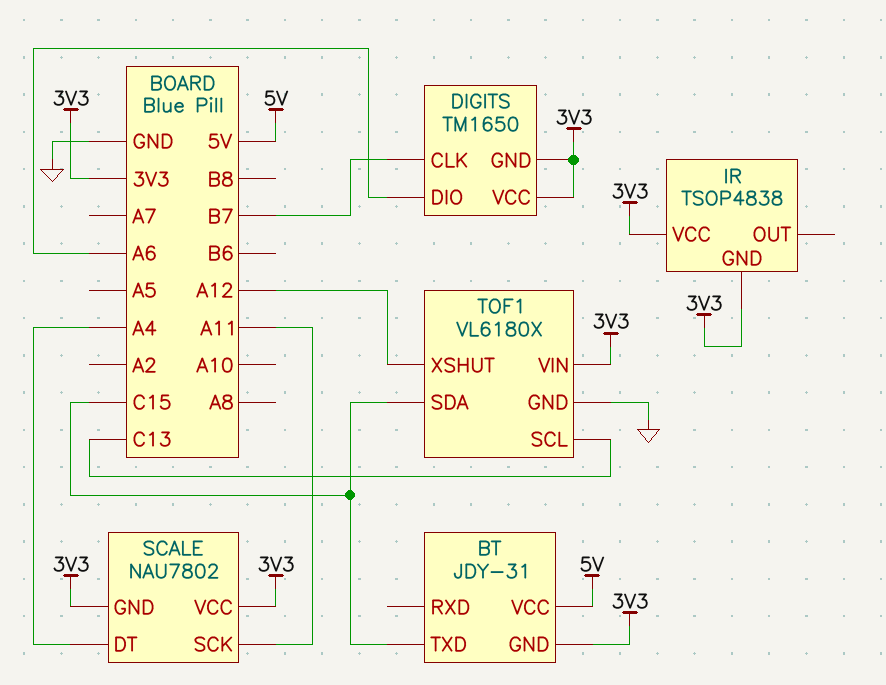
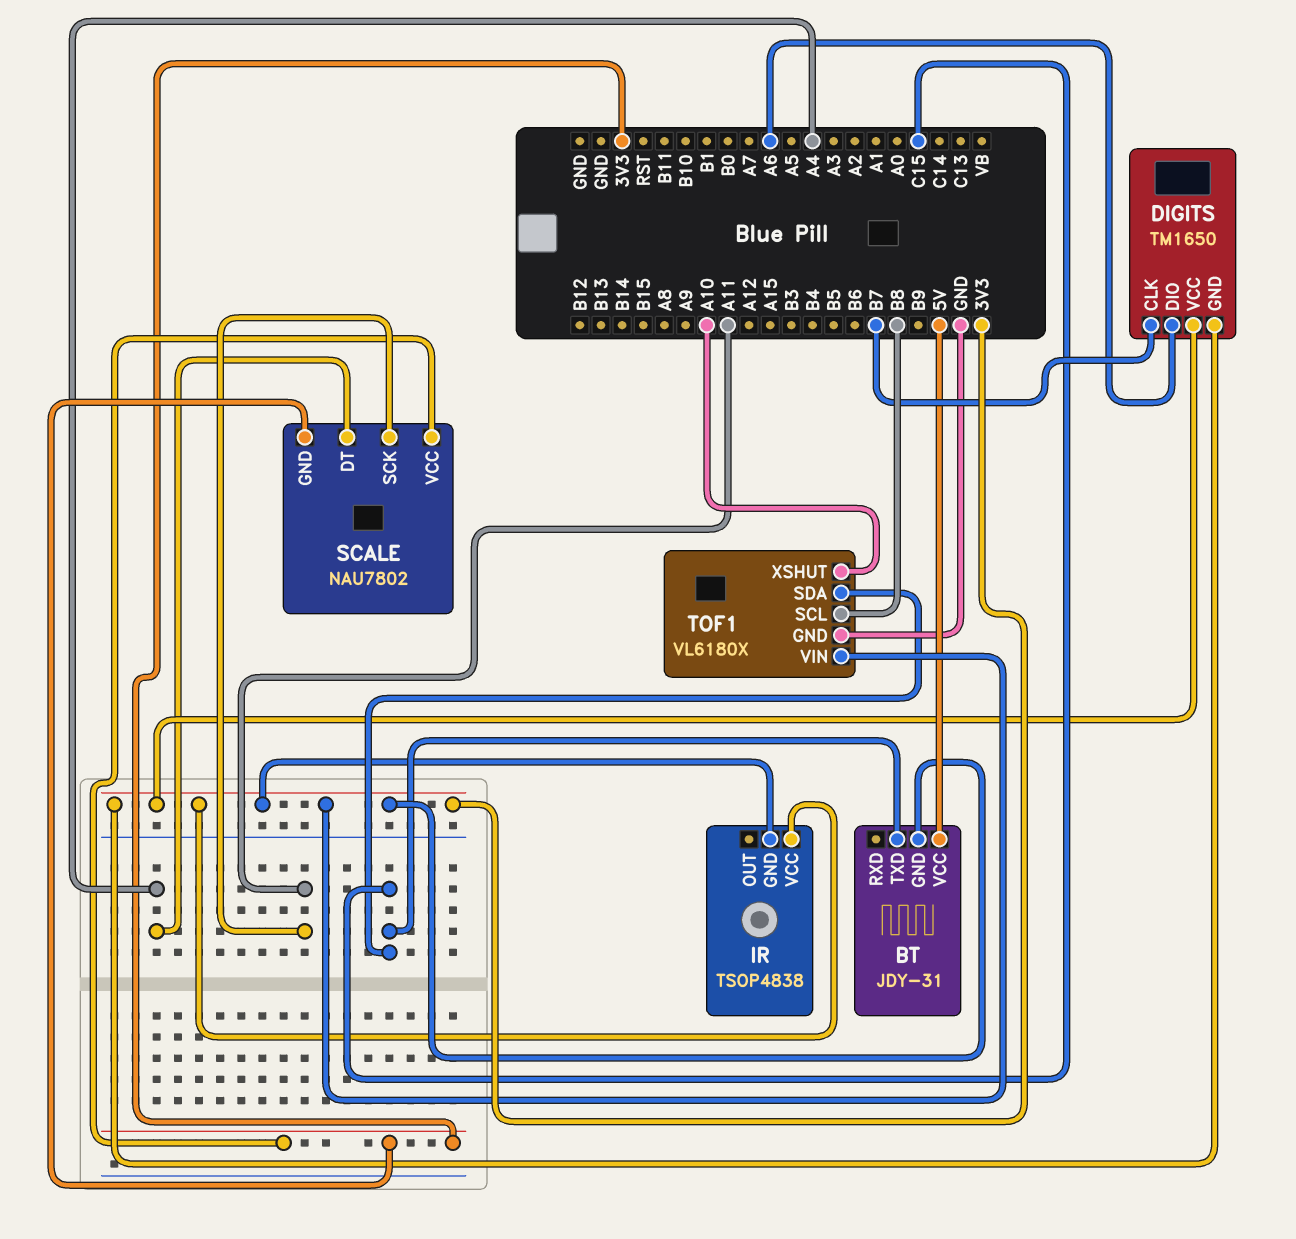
TOF1 pin SCL: C13 -> B8
TOF1 pin XSHUT: A12 -> A10

